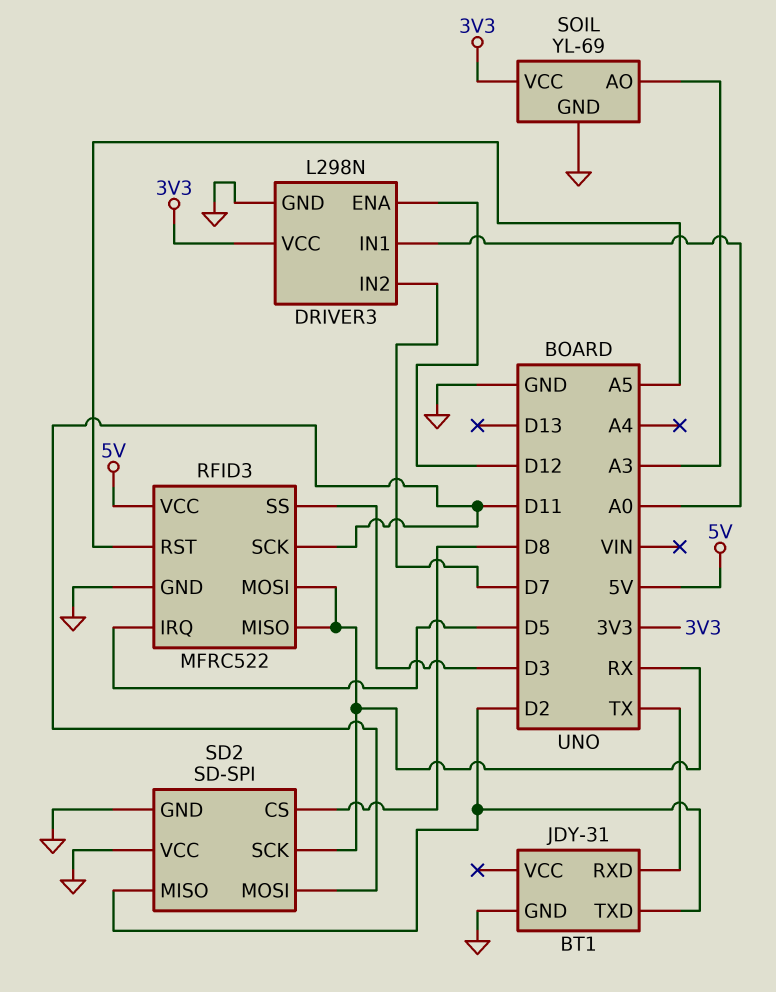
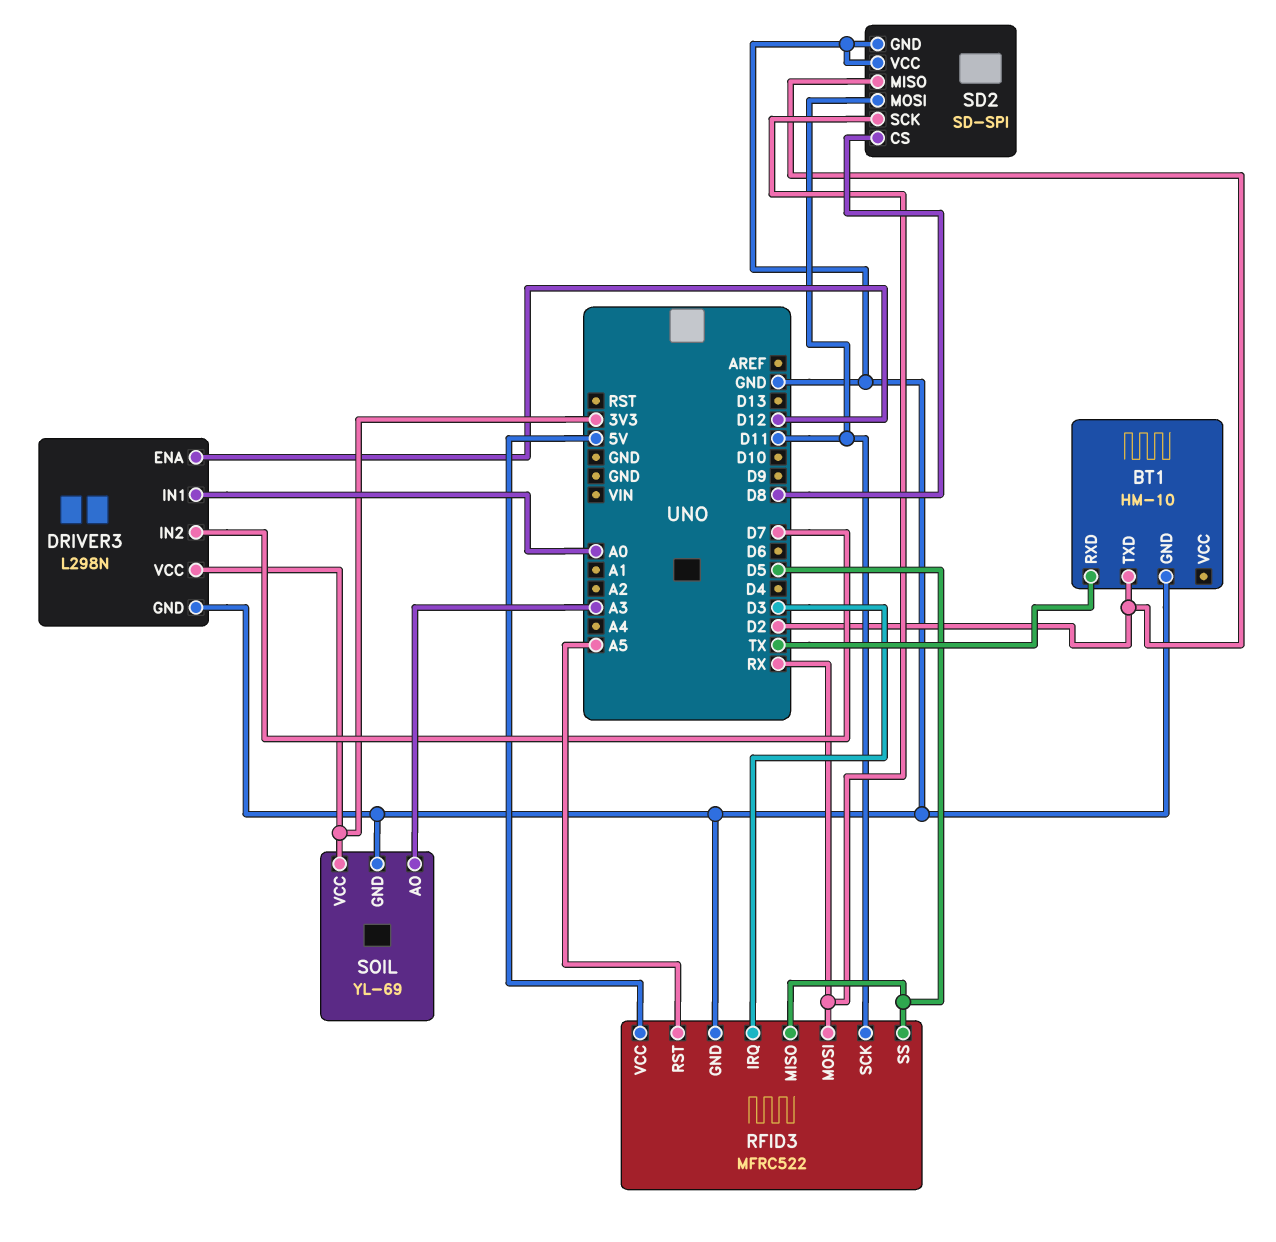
BT1: JDY-31 -> HM-10
RFID3 pin IRQ: D5 -> D3
RFID3 pin MISO: RX -> D5
RFID3 pin SS: D3 -> D5

